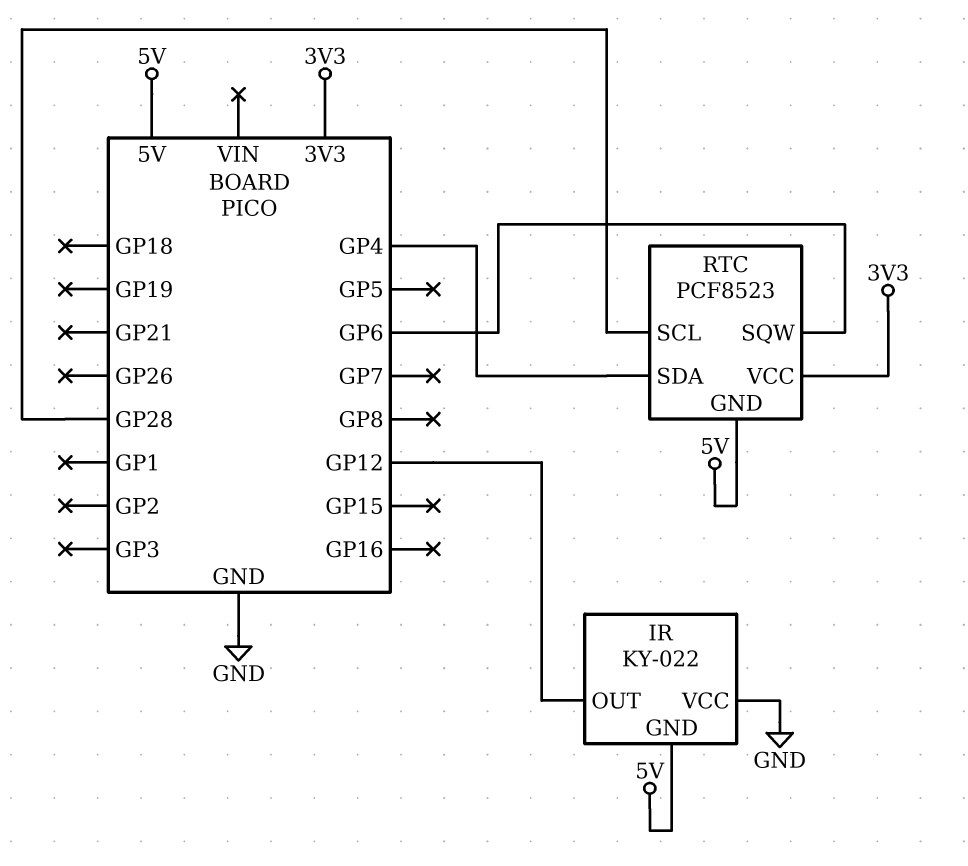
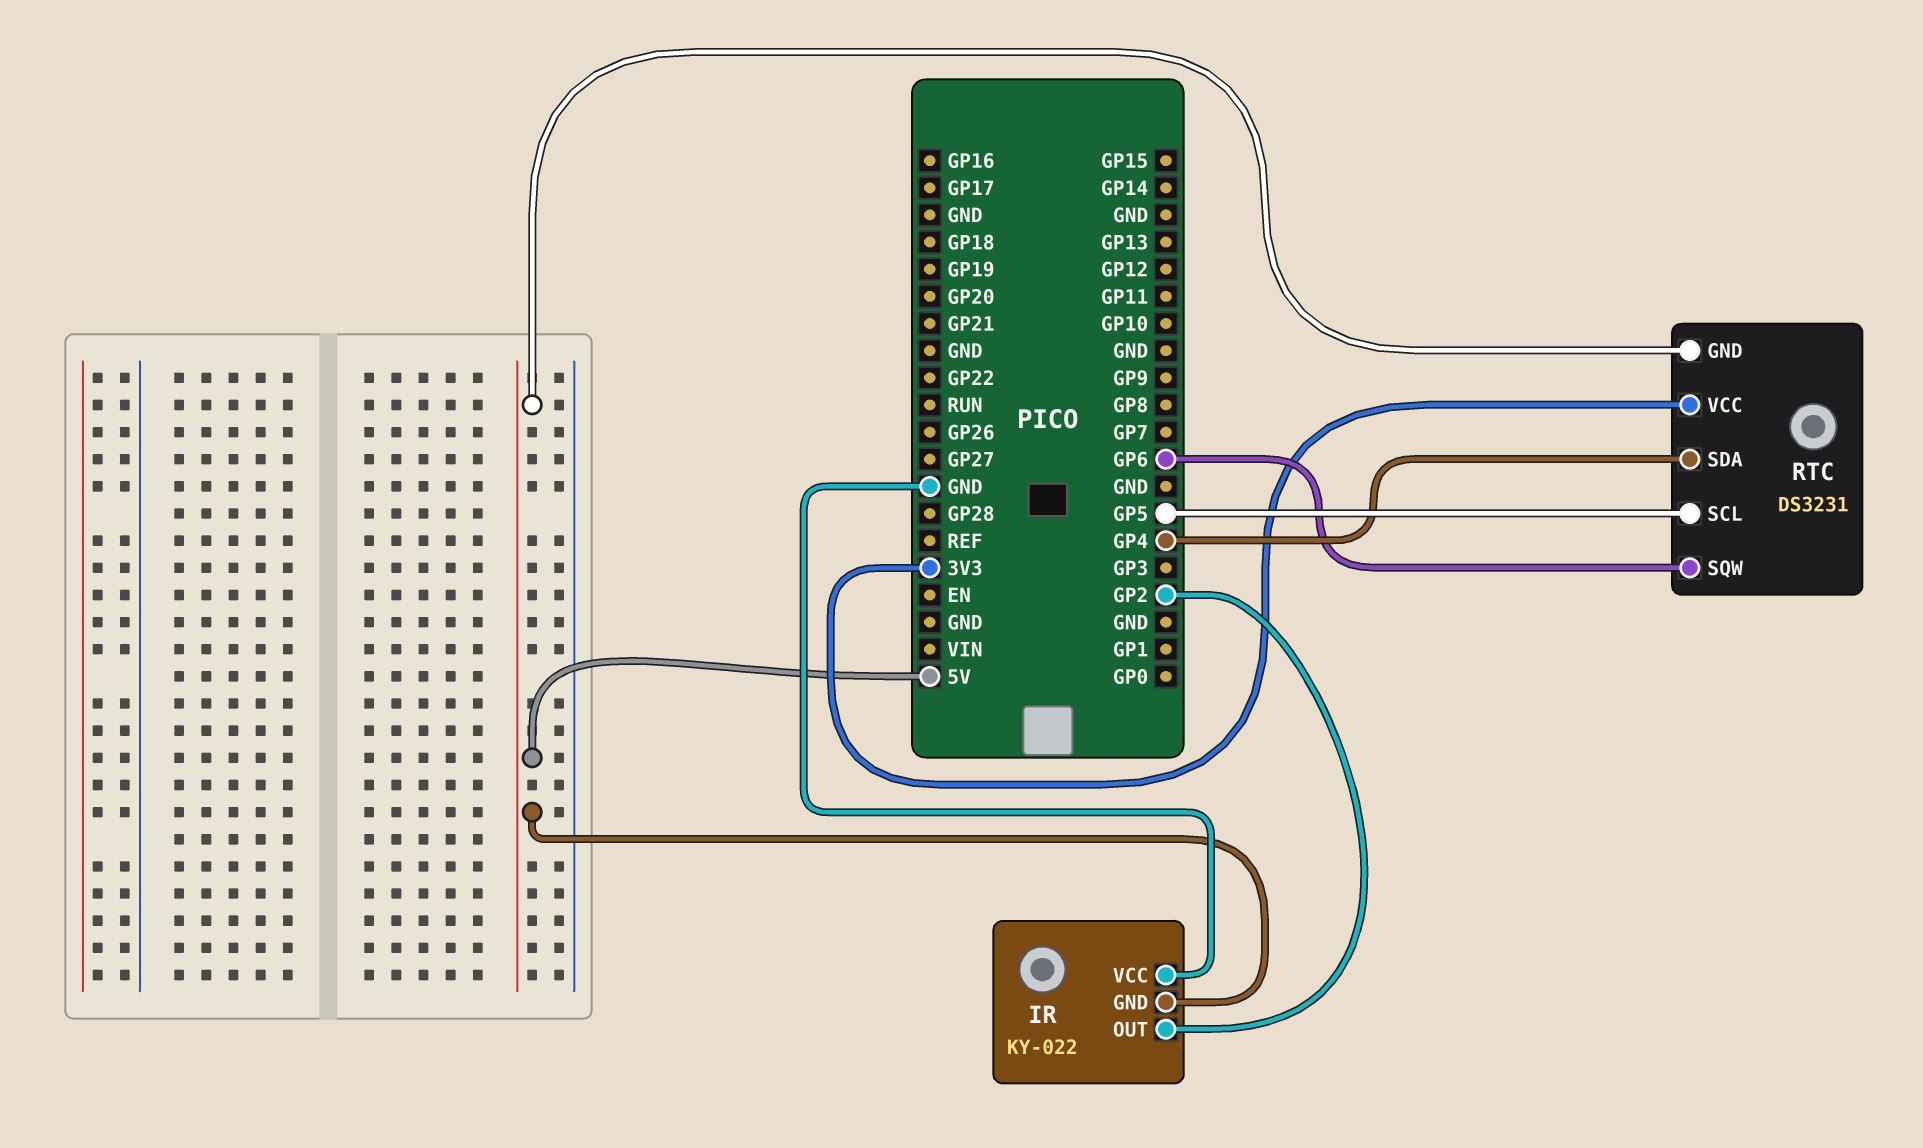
IR pin OUT: GP12 -> GP2
RTC: PCF8523 -> DS3231
RTC pin SCL: GP28 -> GP5

